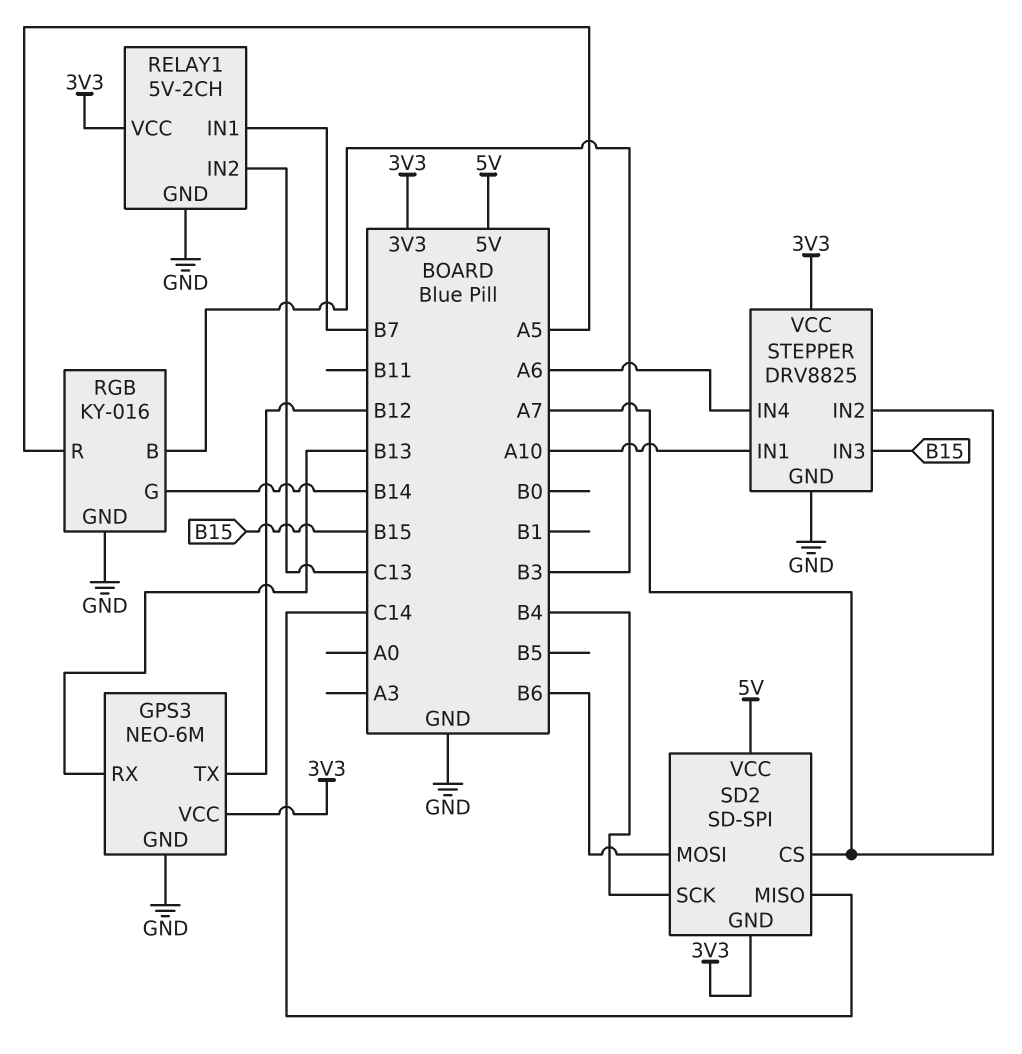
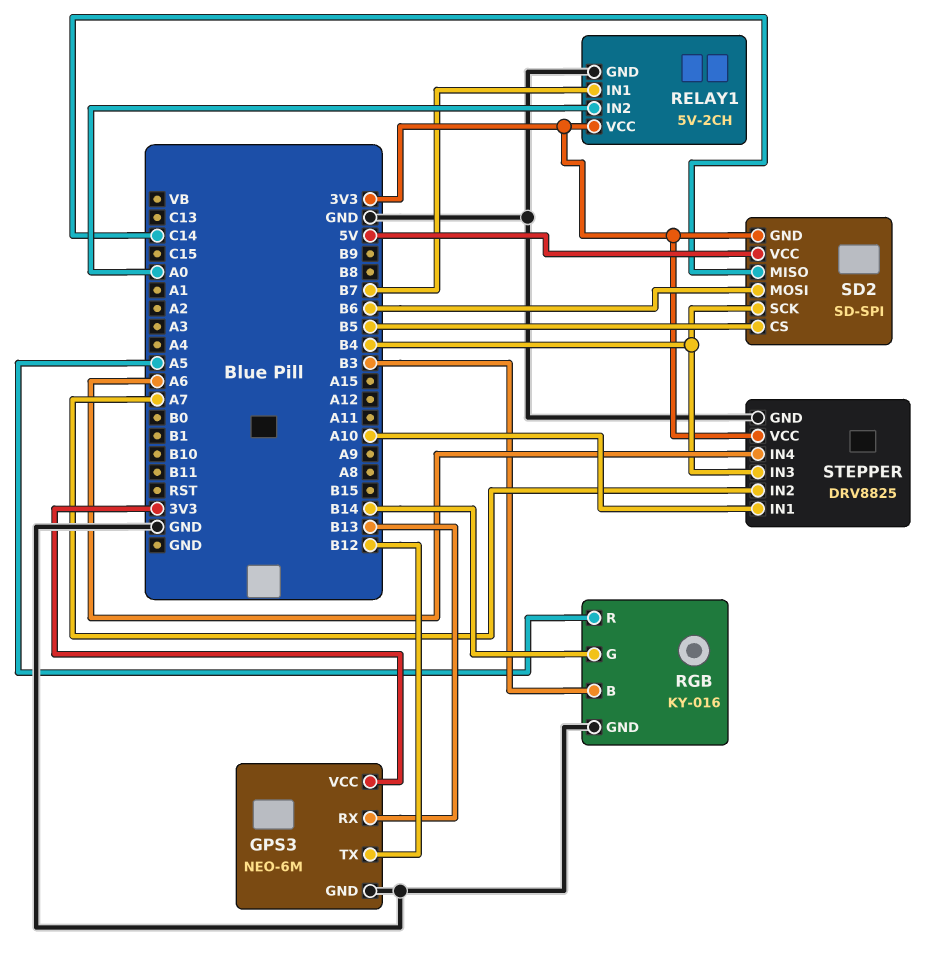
RELAY1 pin IN2: C13 -> A0
SD2 pin CS: A7 -> B5
STEPPER pin IN3: B15 -> B4

